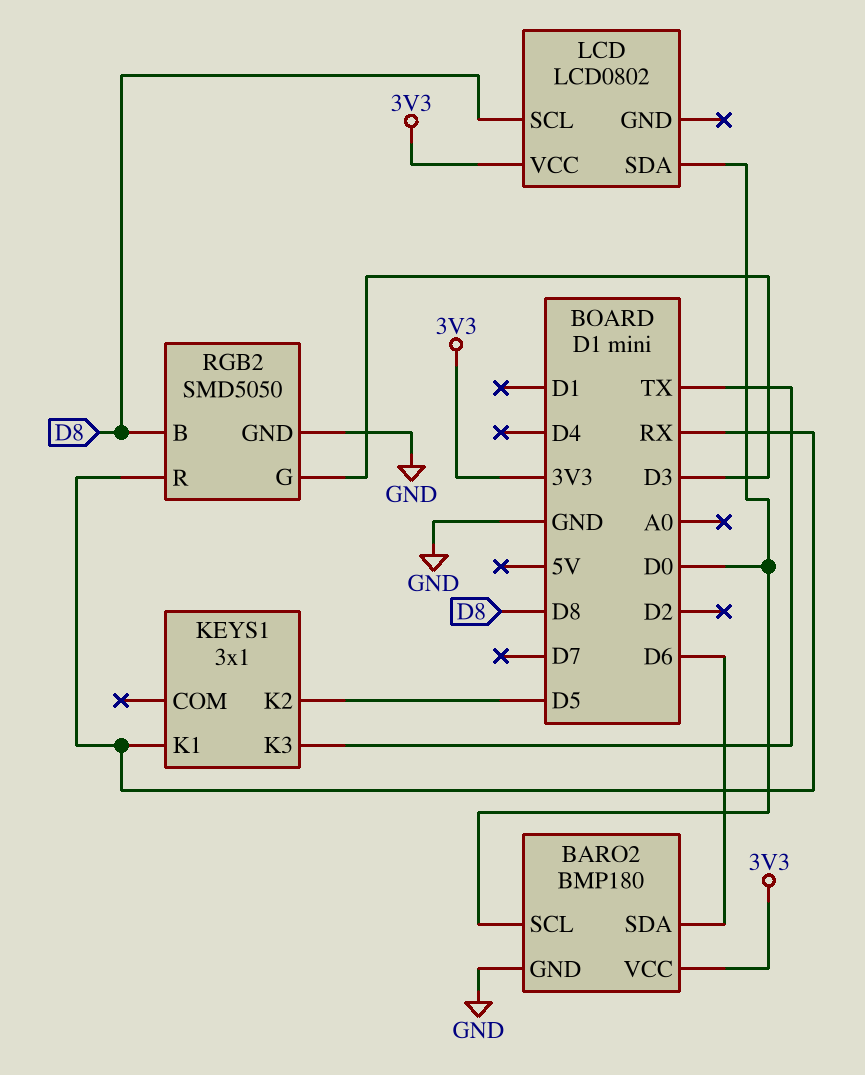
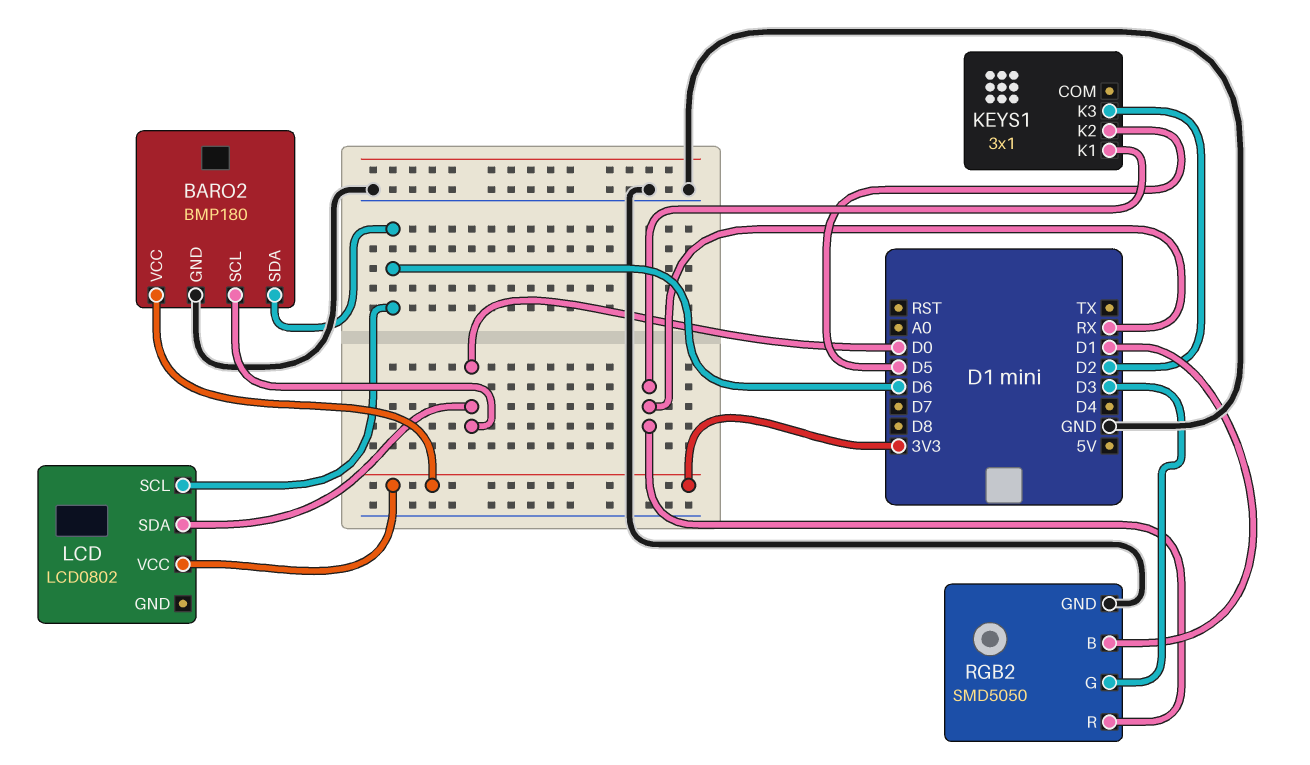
KEYS1 pin K3: TX -> D2
LCD pin SCL: D8 -> D6
RGB2 pin B: D8 -> D1

